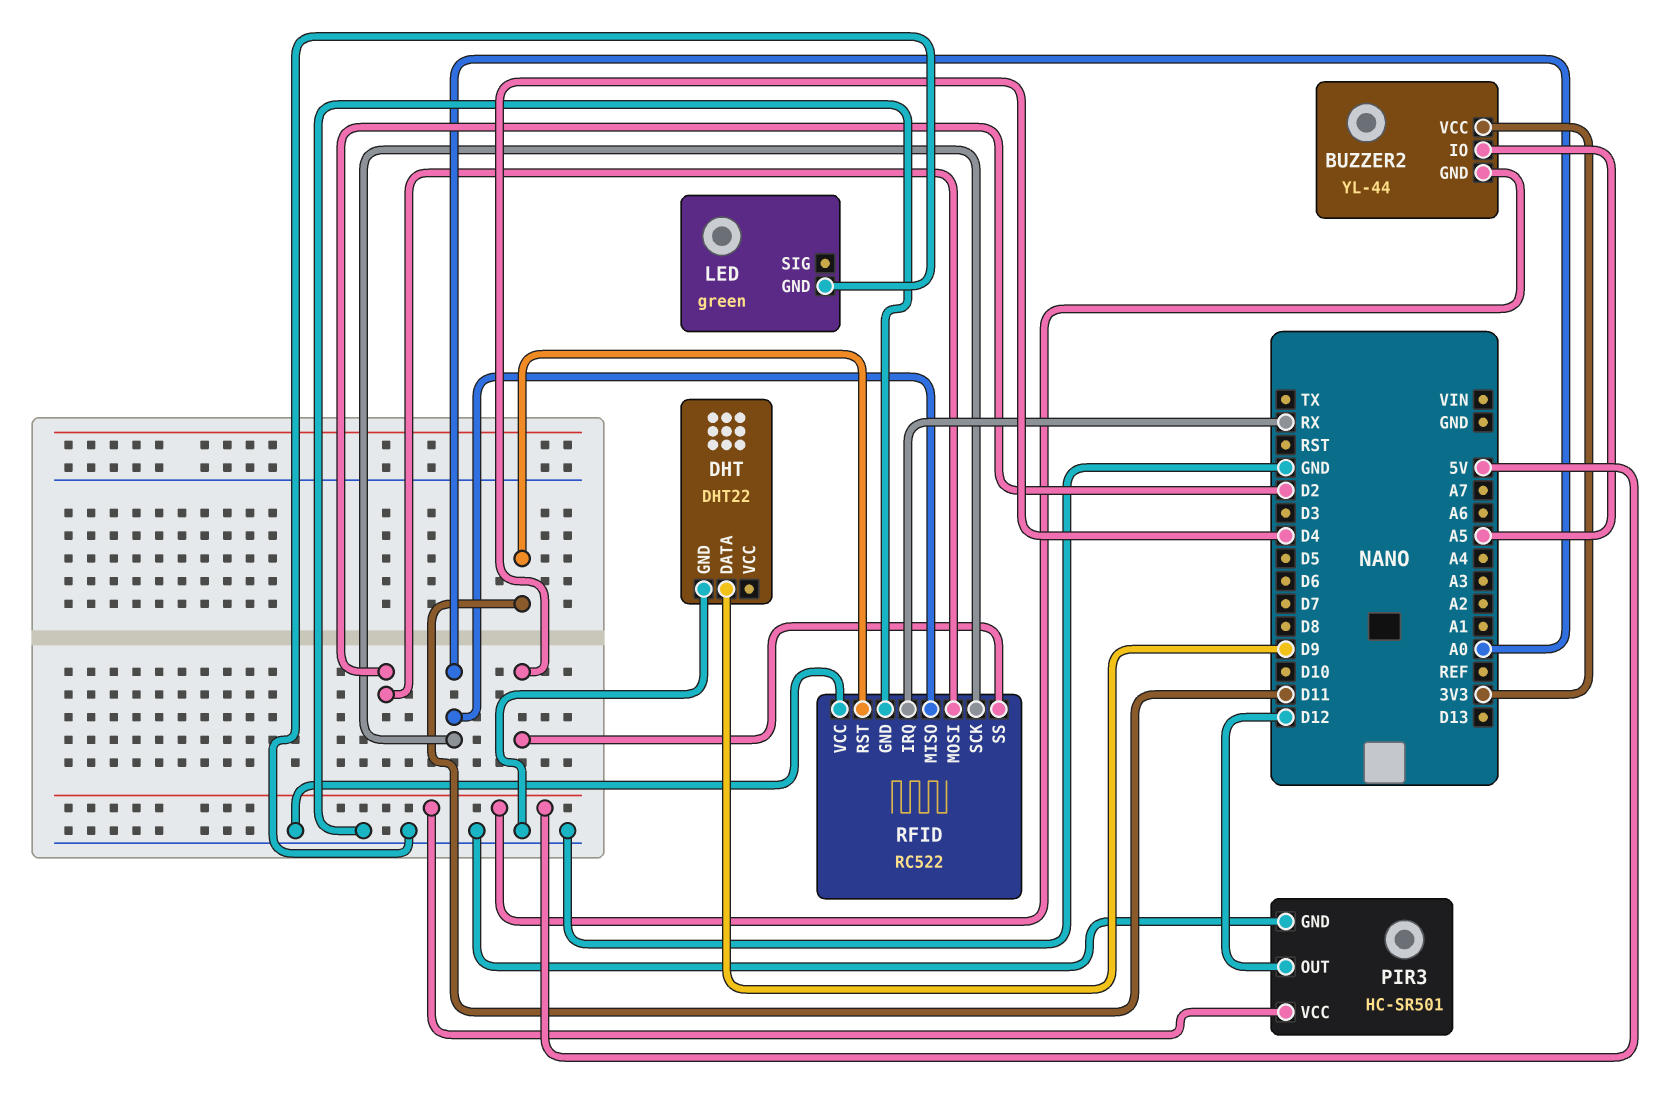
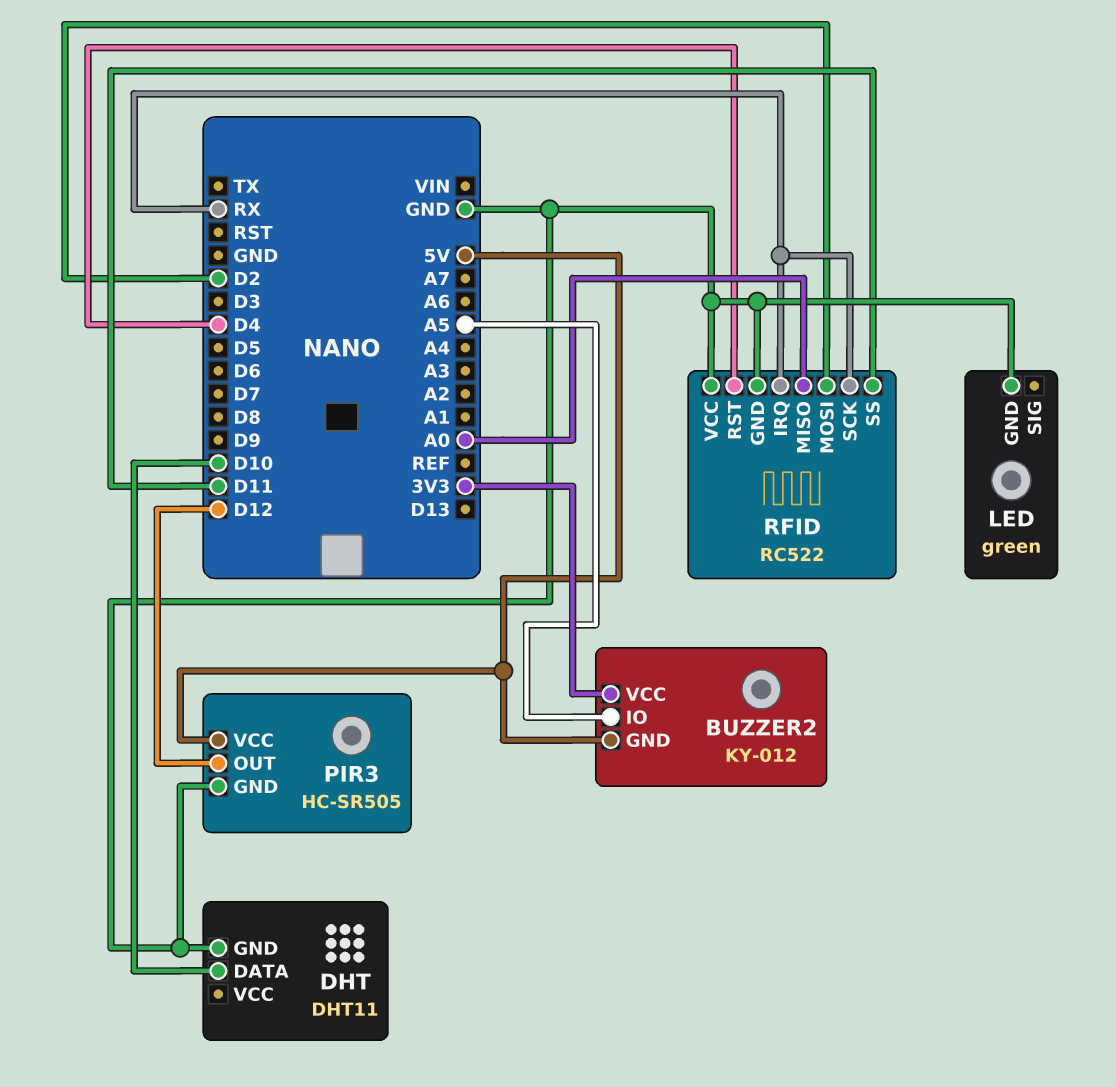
BUZZER2: YL-44 -> KY-012
DHT: DHT22 -> DHT11
DHT pin DATA: D9 -> D10
PIR3: HC-SR501 -> HC-SR505
RFID pin RST: D11 -> D4
RFID pin SCK: A0 -> RX
RFID pin SS: D4 -> D11

